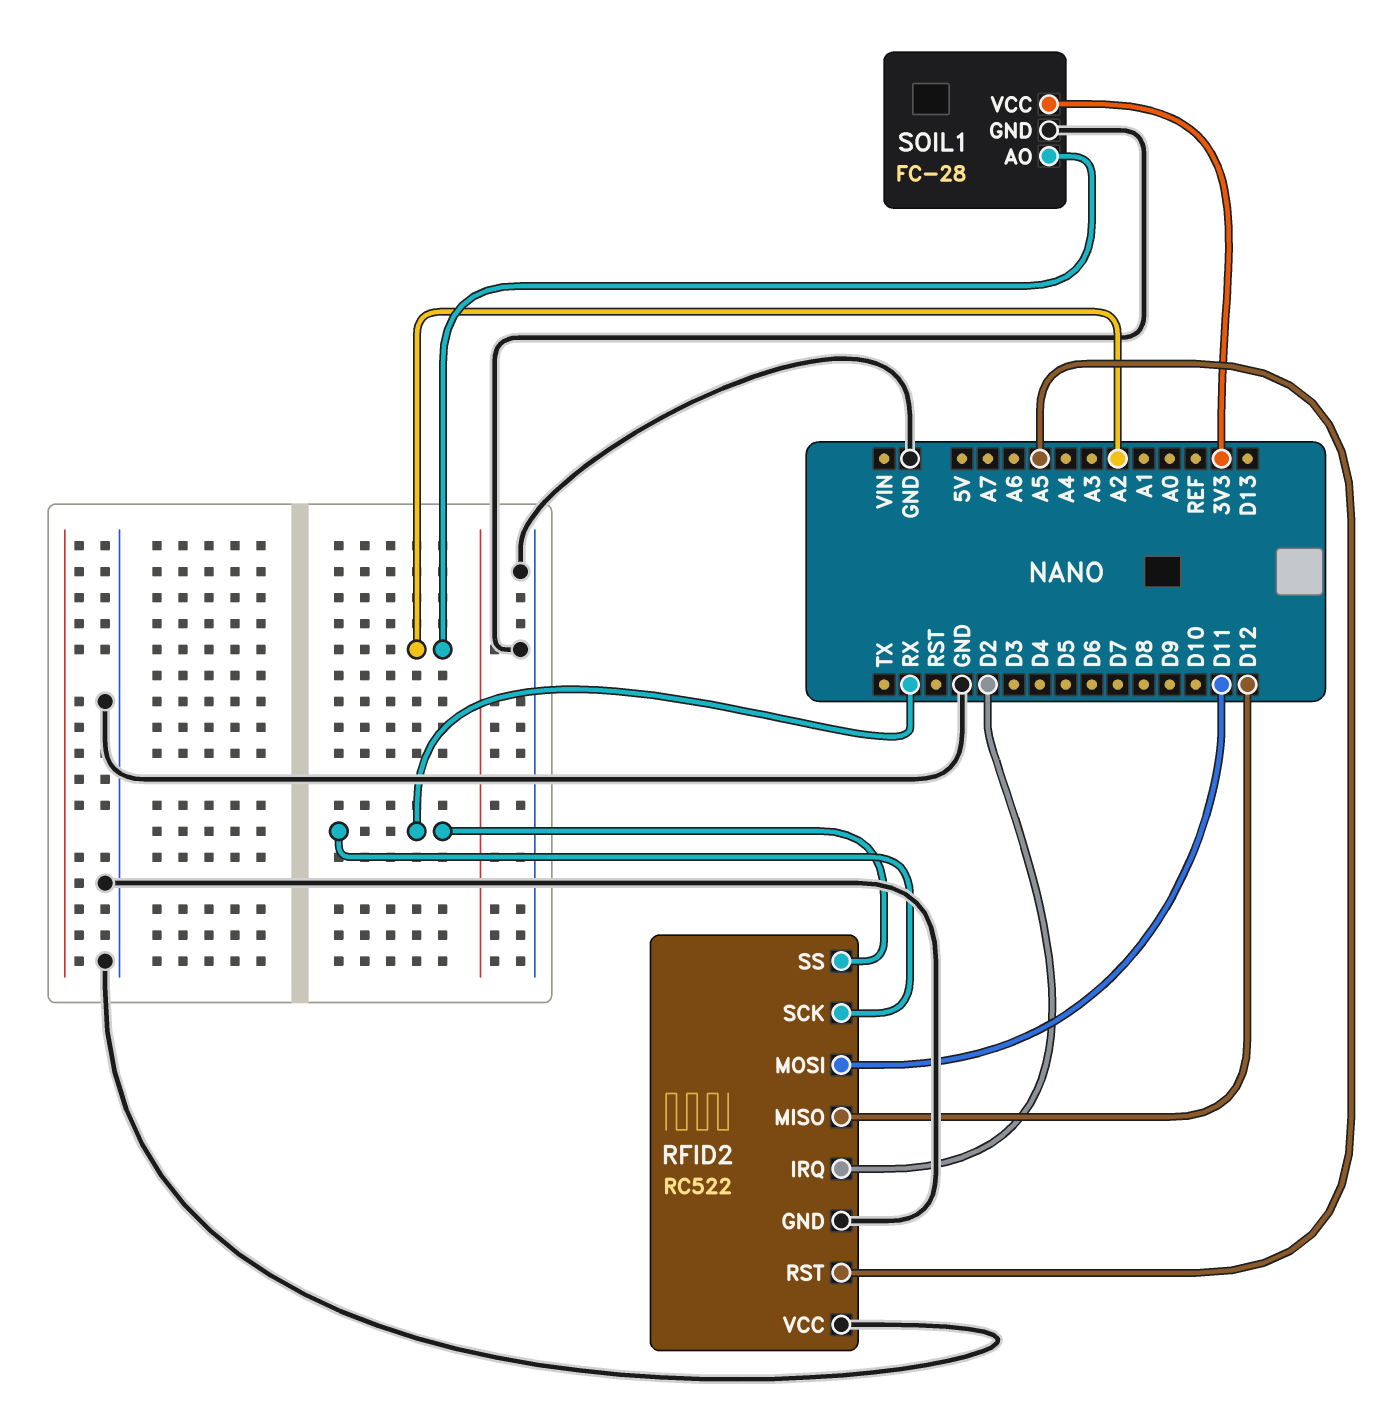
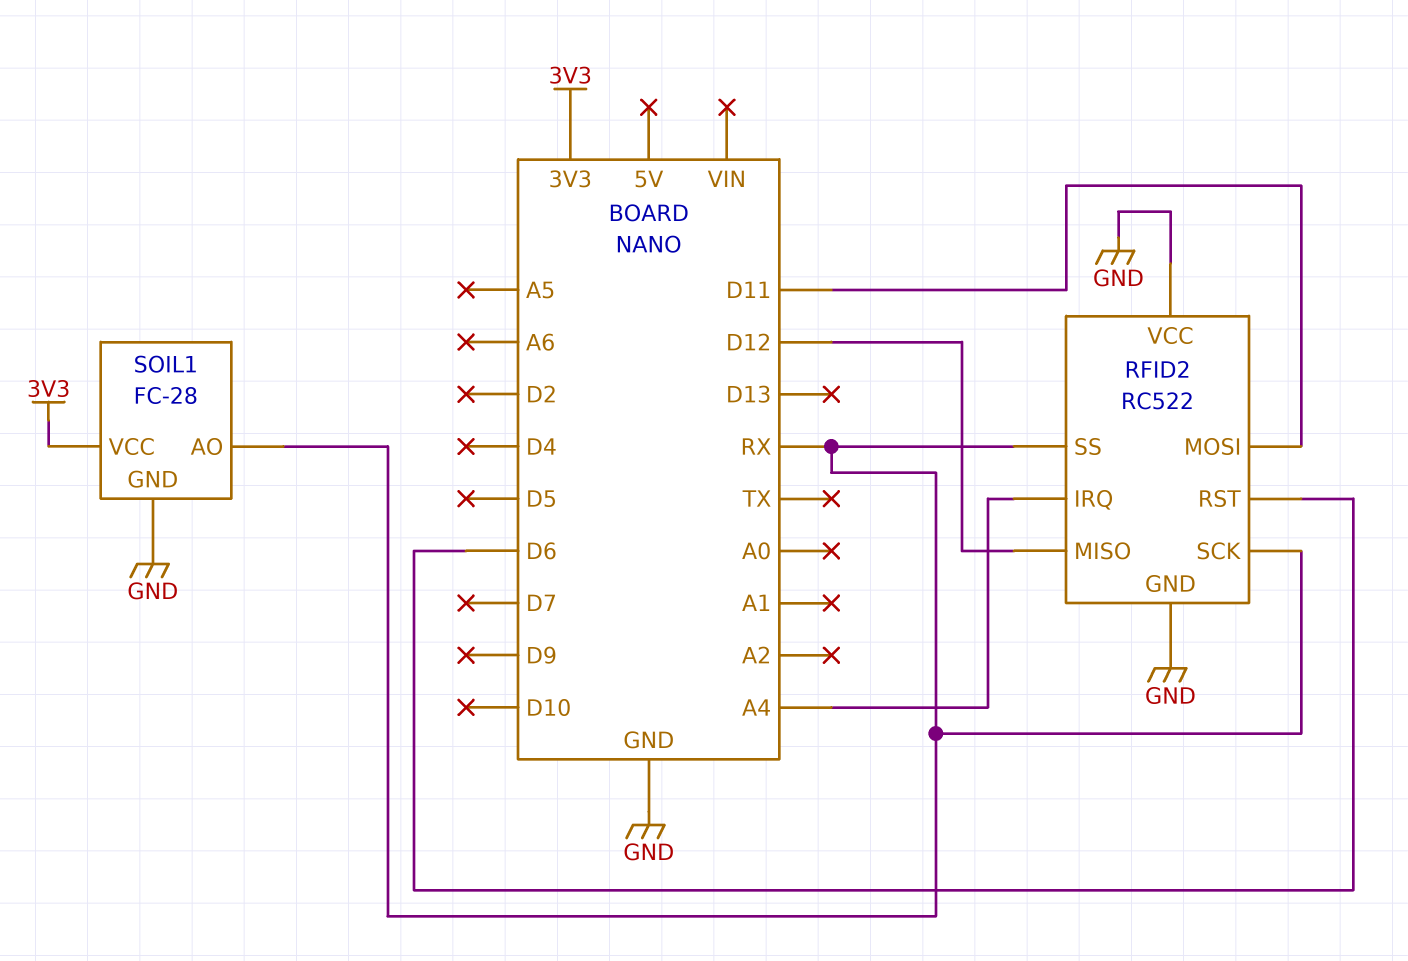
RFID2 pin IRQ: D2 -> A4
RFID2 pin RST: A5 -> D6
SOIL1 pin AO: A2 -> RX

